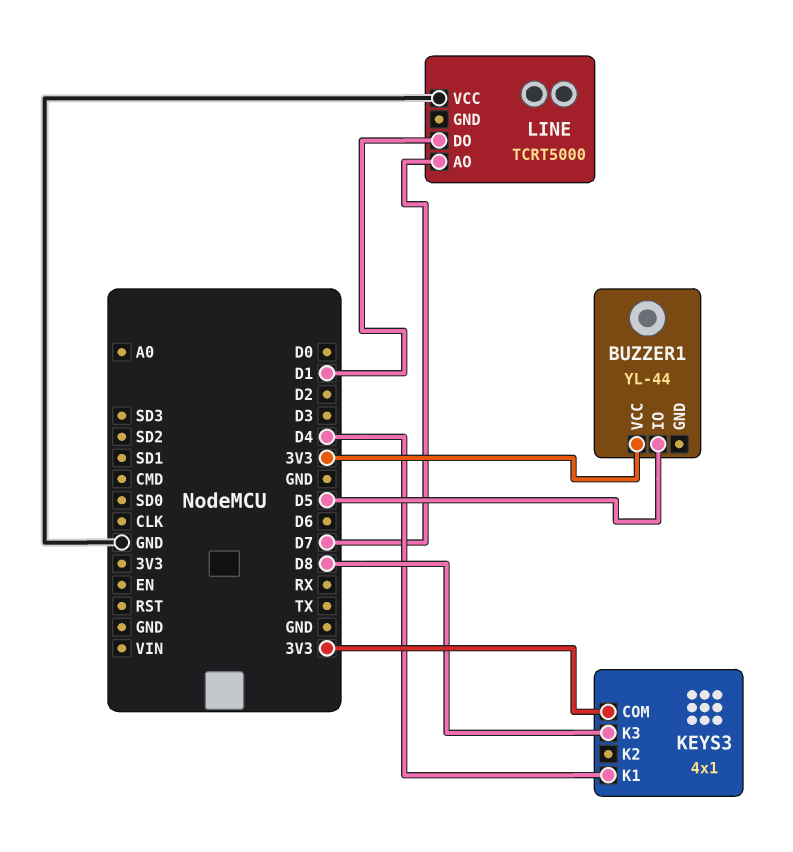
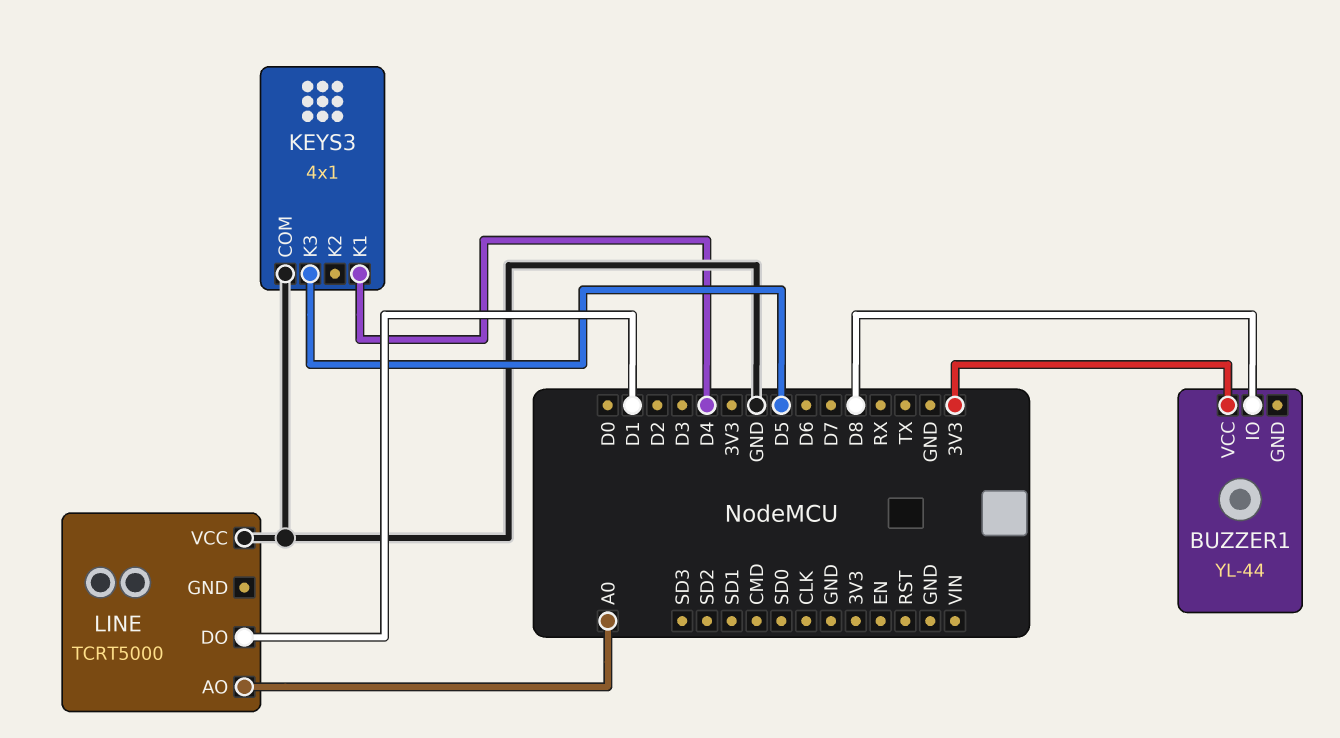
BUZZER1 pin IO: D5 -> D8
KEYS3 pin COM: 3V3 -> GND
KEYS3 pin K3: D8 -> D5
LINE pin AO: D7 -> A0

